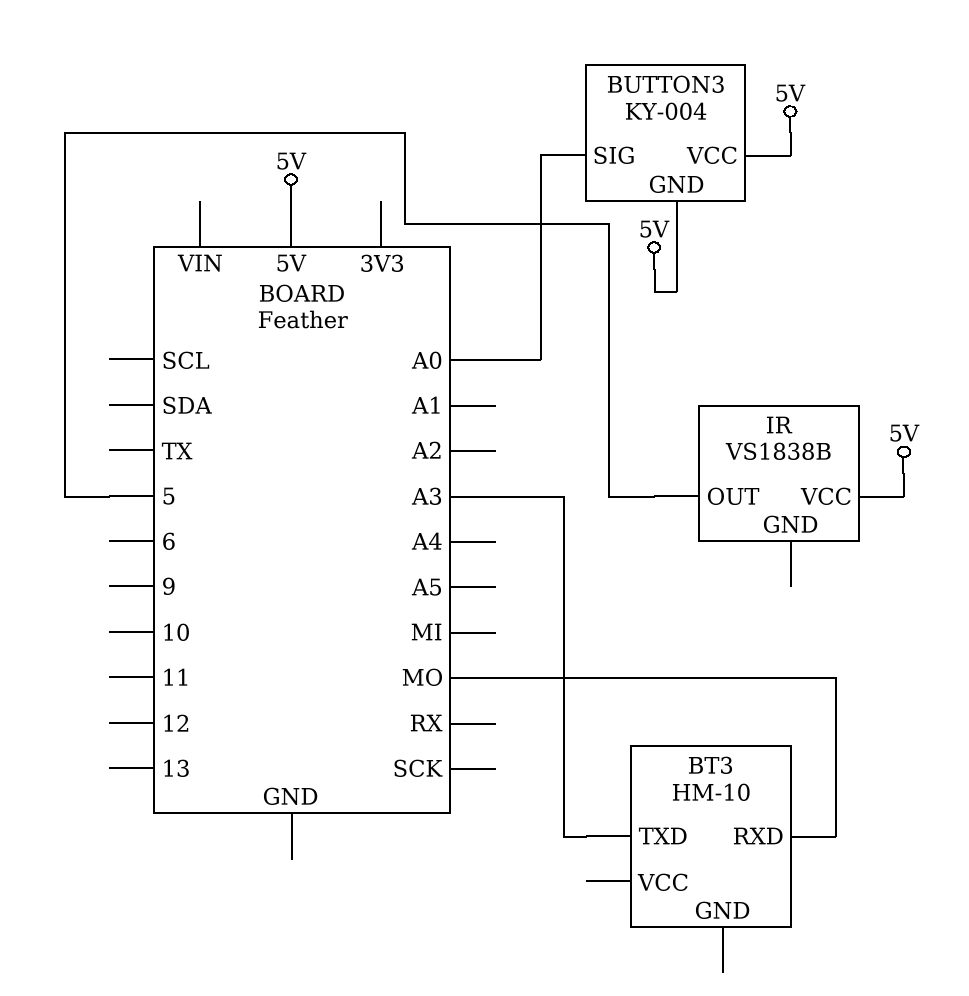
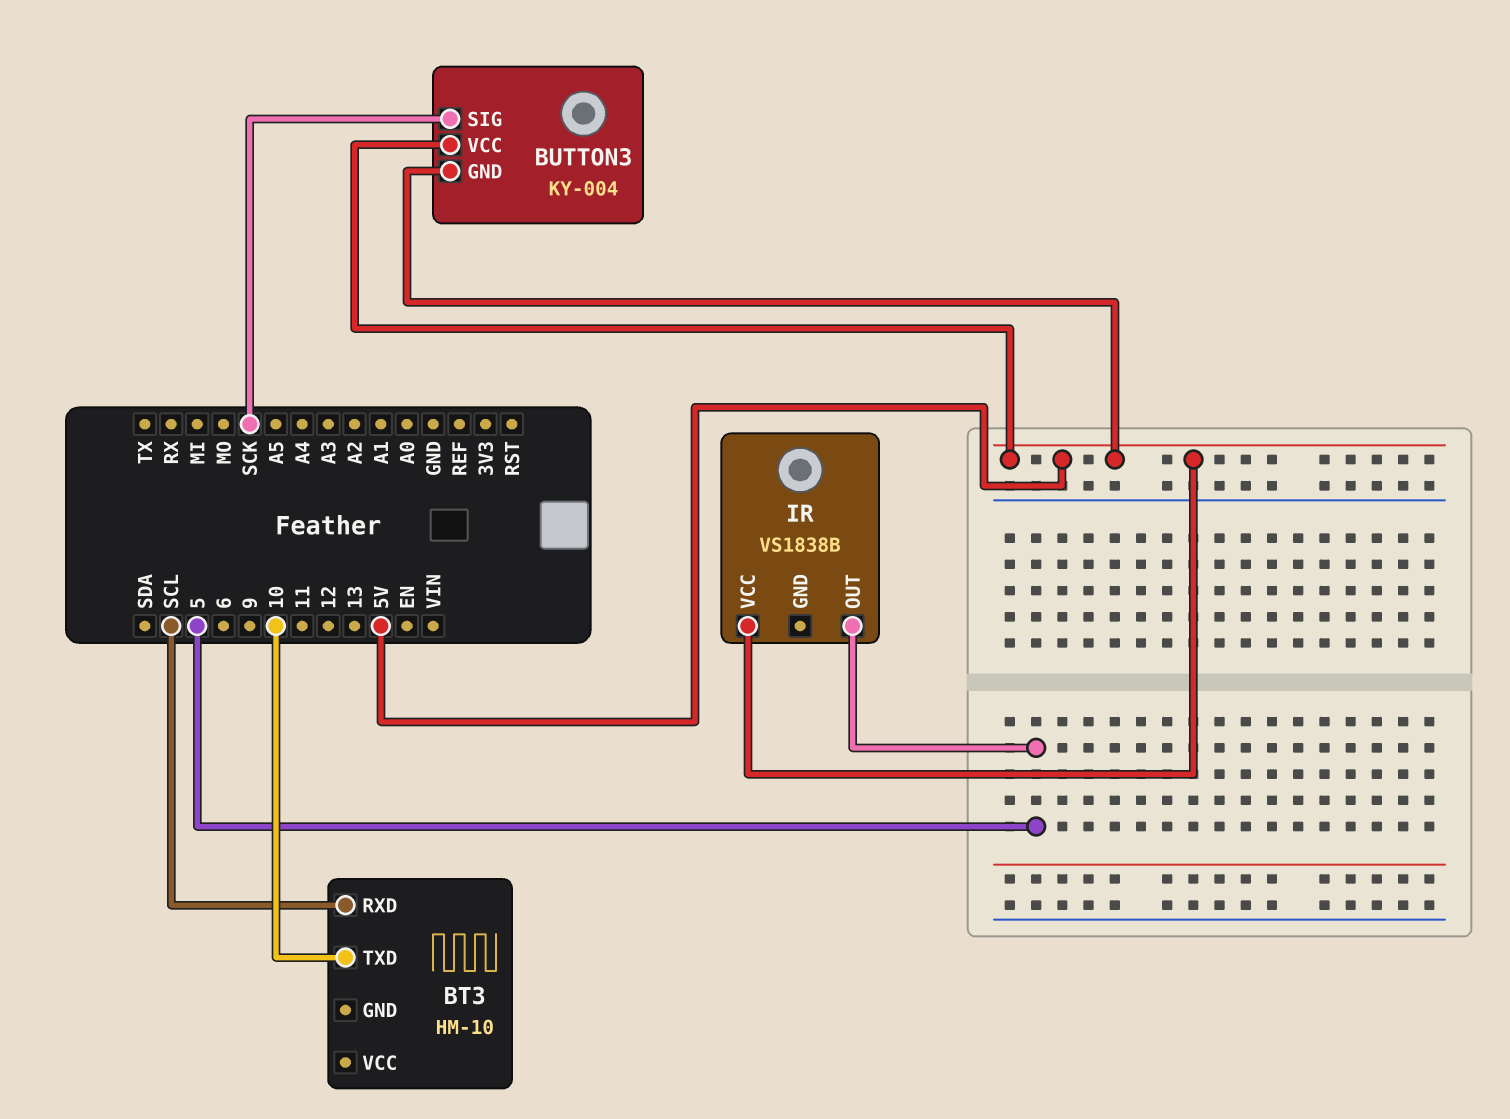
BT3 pin RXD: MO -> SCL
BT3 pin TXD: A3 -> 10
BUTTON3 pin SIG: A0 -> SCK

